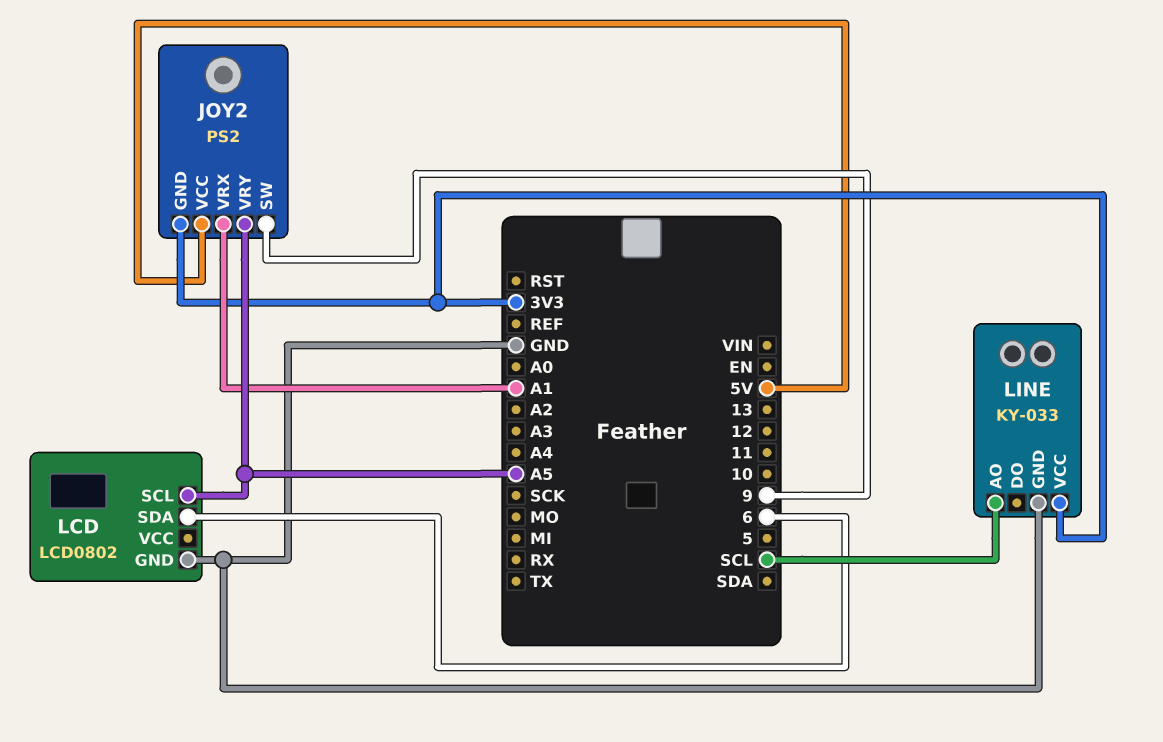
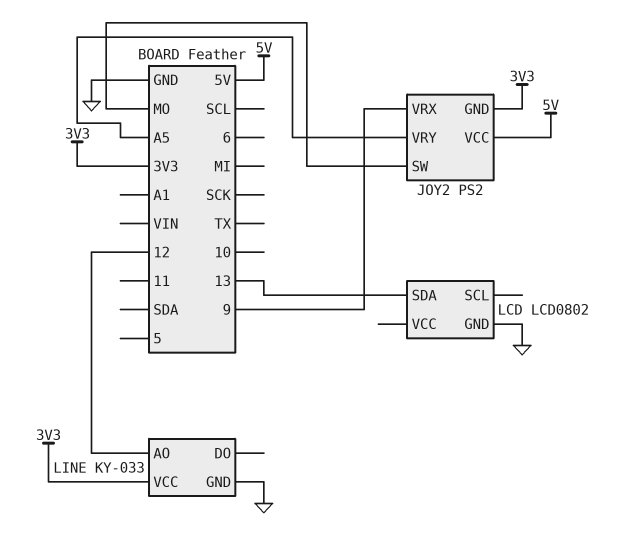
JOY2 pin SW: 9 -> MO
JOY2 pin VRX: A1 -> 9
LCD pin SCL: A5 -> none
LCD pin SDA: 6 -> 13
LINE pin AO: SCL -> 12

